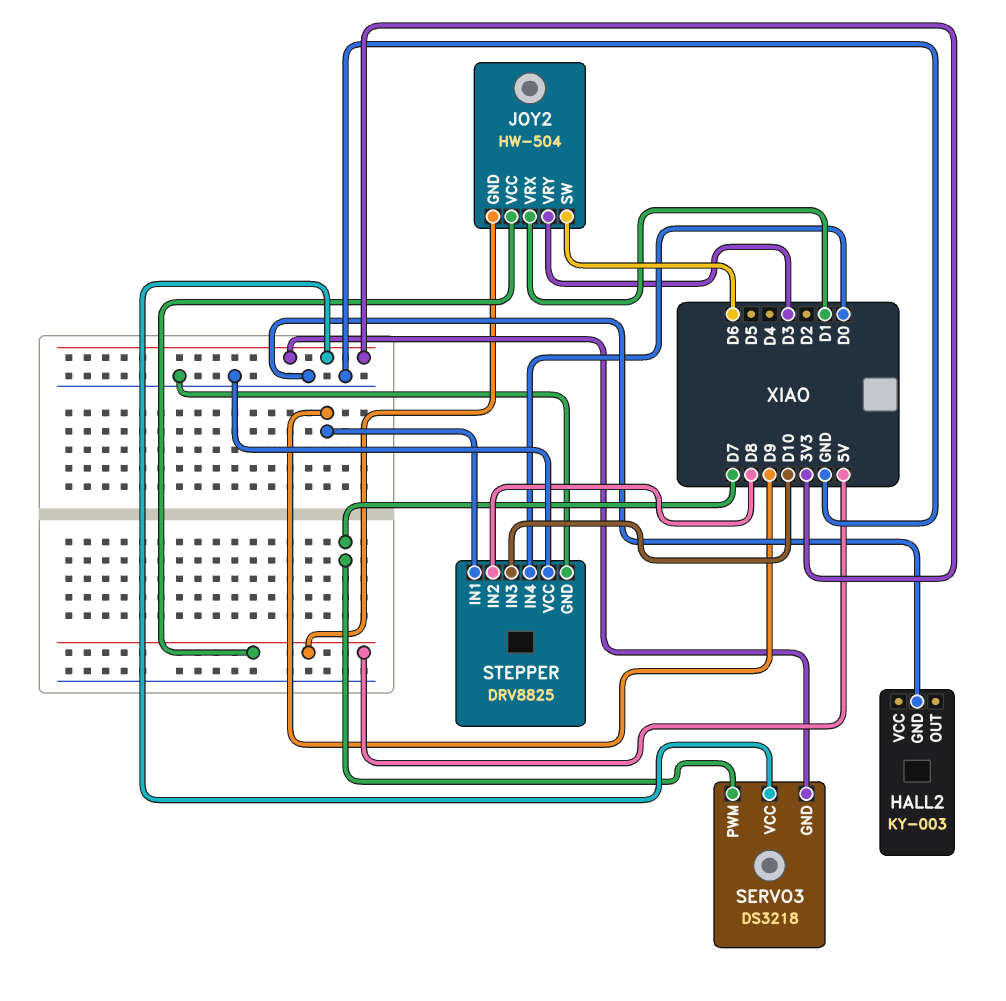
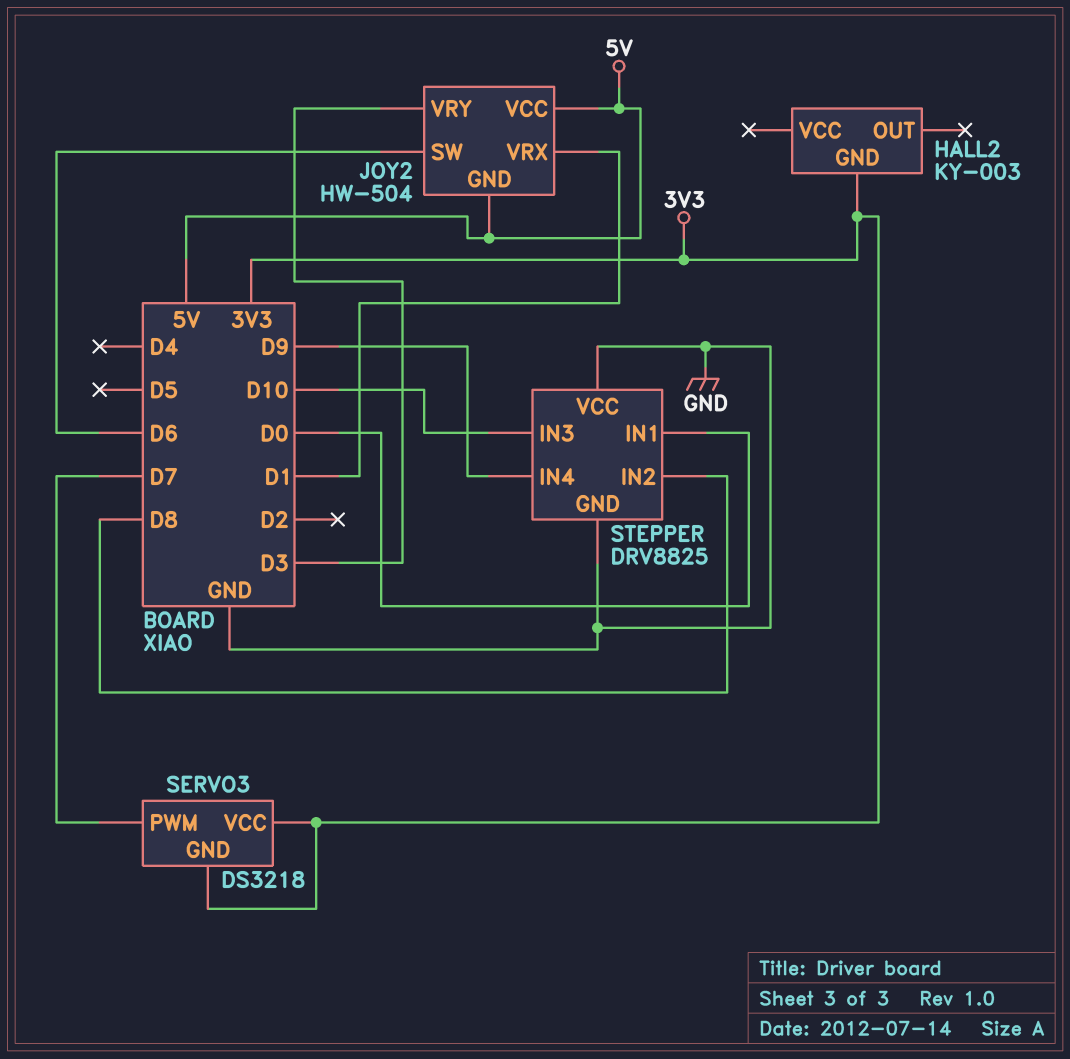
HALL2 pin GND: GND -> 3V3
STEPPER pin IN1: D9 -> D0
STEPPER pin IN4: D0 -> D9

